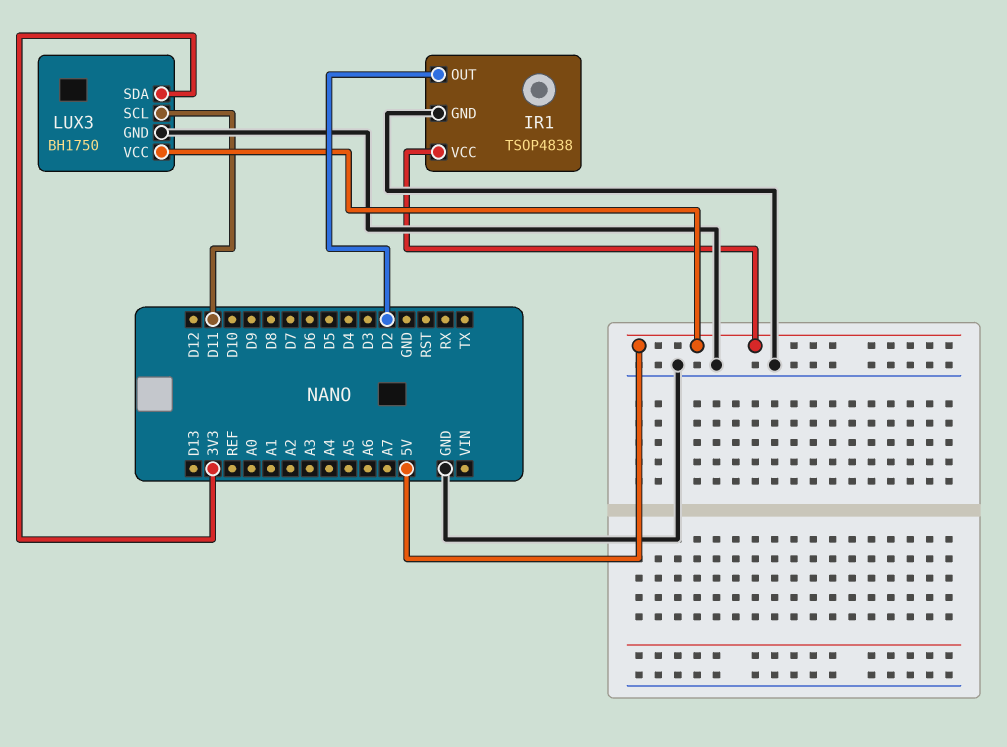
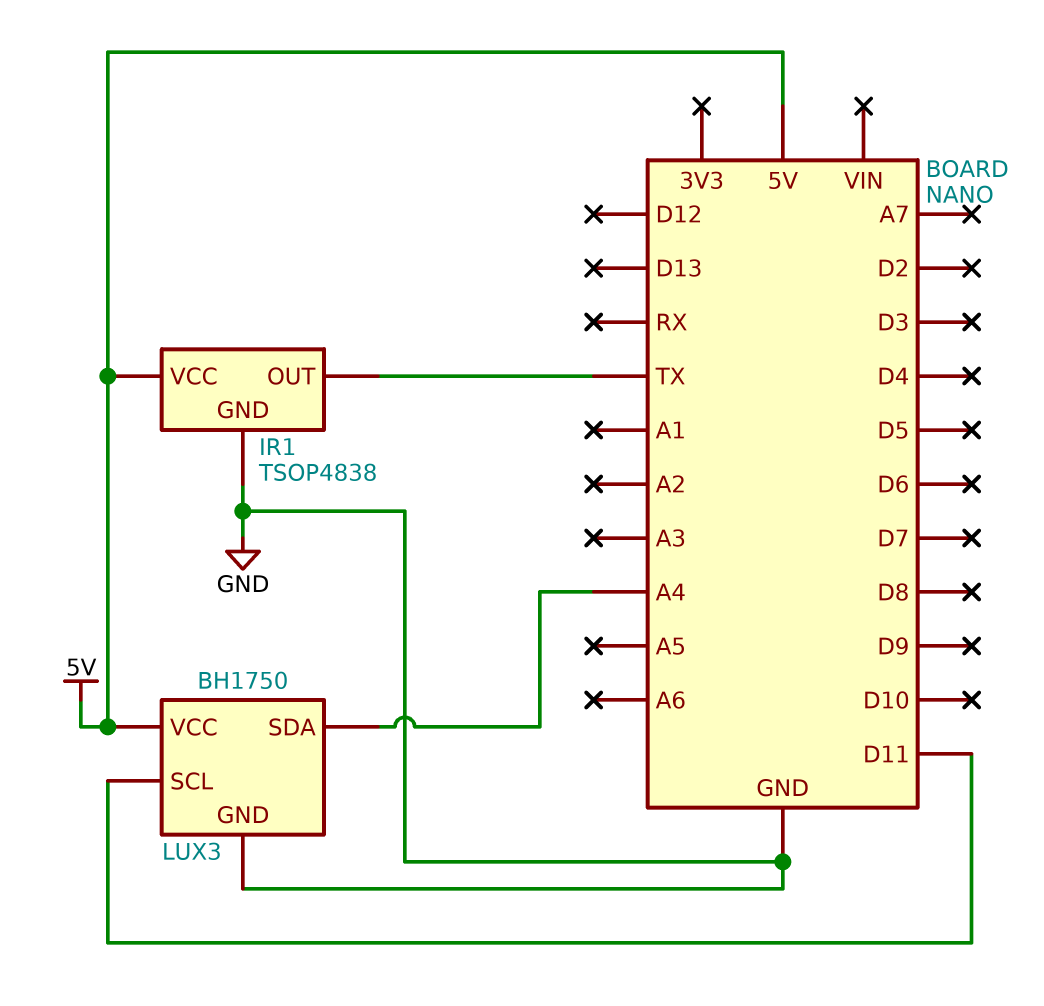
IR1 pin OUT: D2 -> TX
LUX3 pin SDA: 3V3 -> A4

